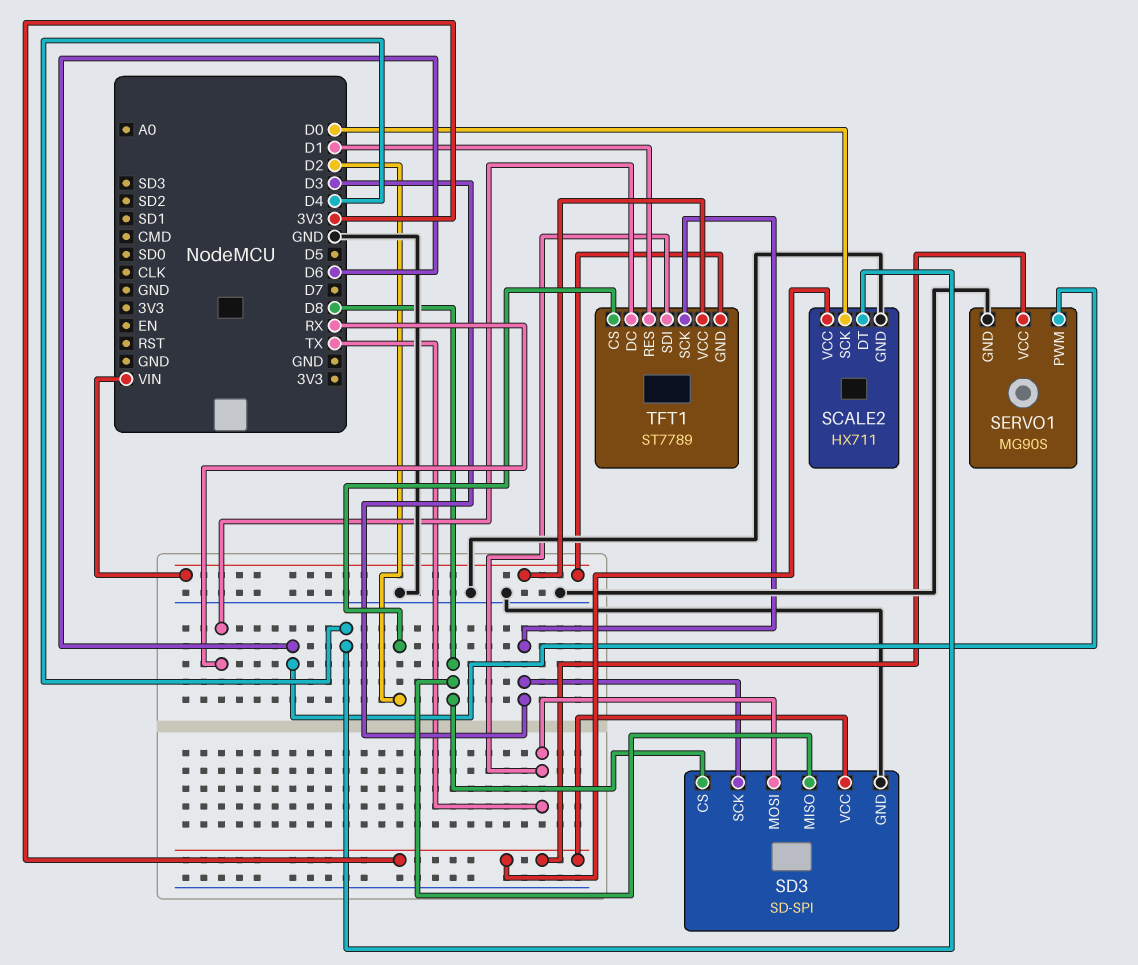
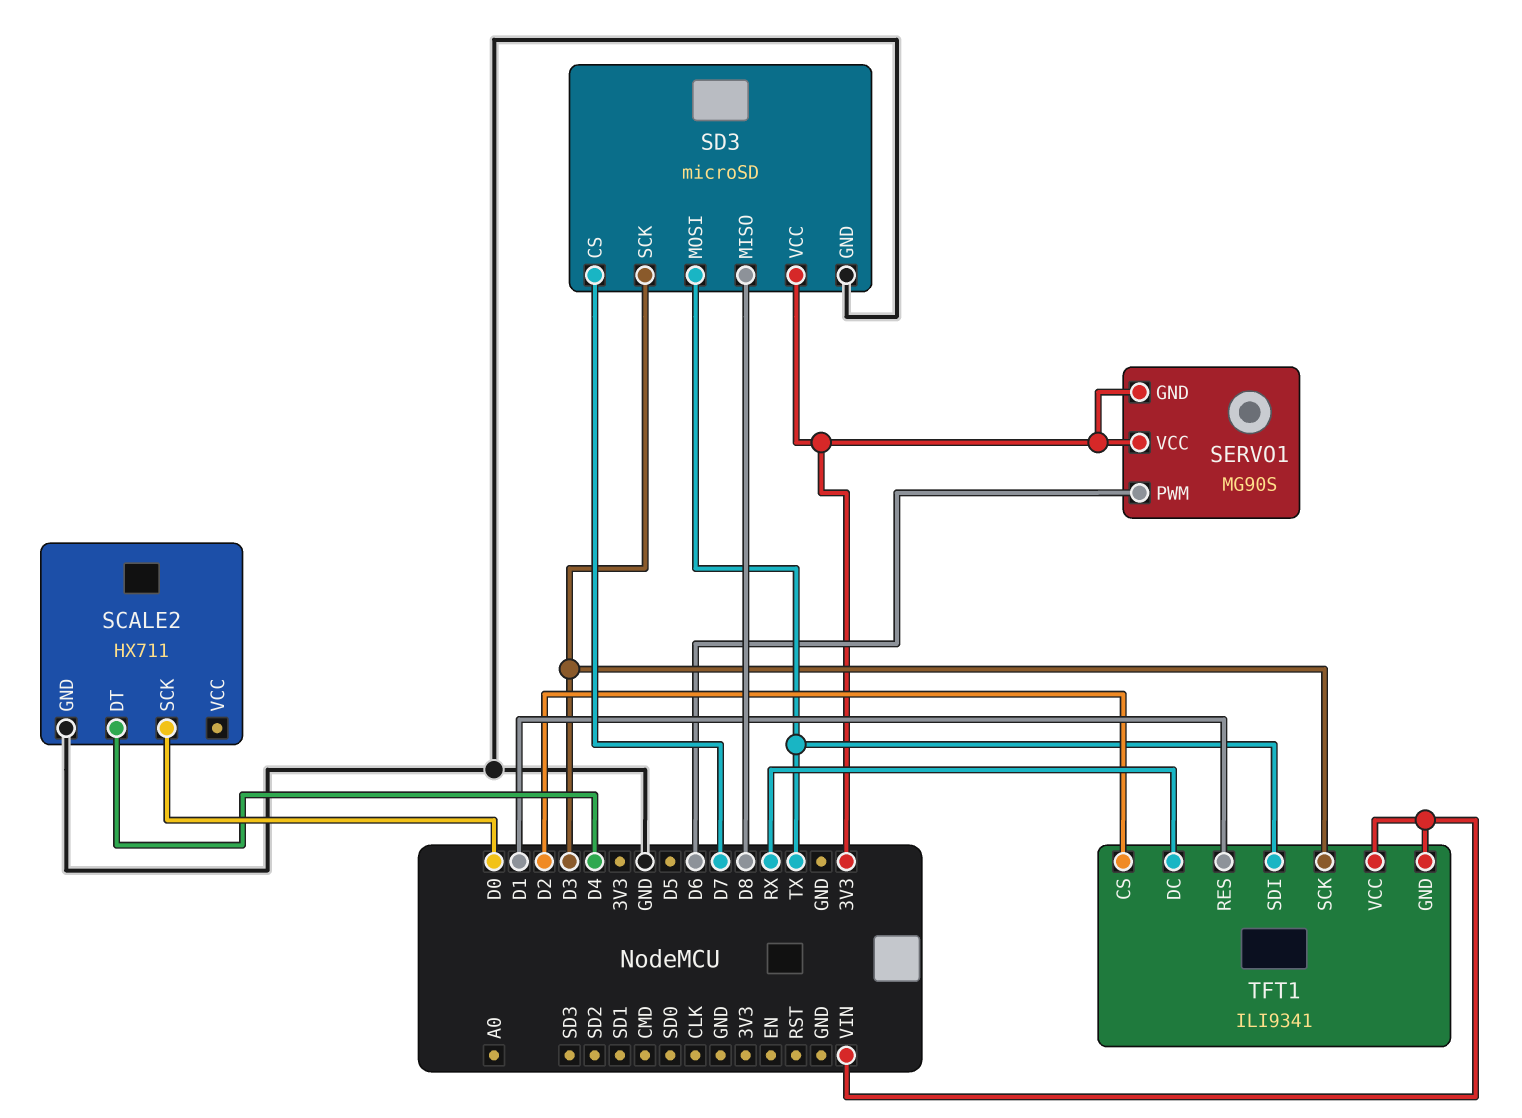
SCALE2 pin VCC: 3V3 -> none
SD3: SD-SPI -> microSD
SD3 pin CS: D8 -> D7
SERVO1 pin GND: GND -> 3V3
TFT1: ST7789 -> ILI9341

